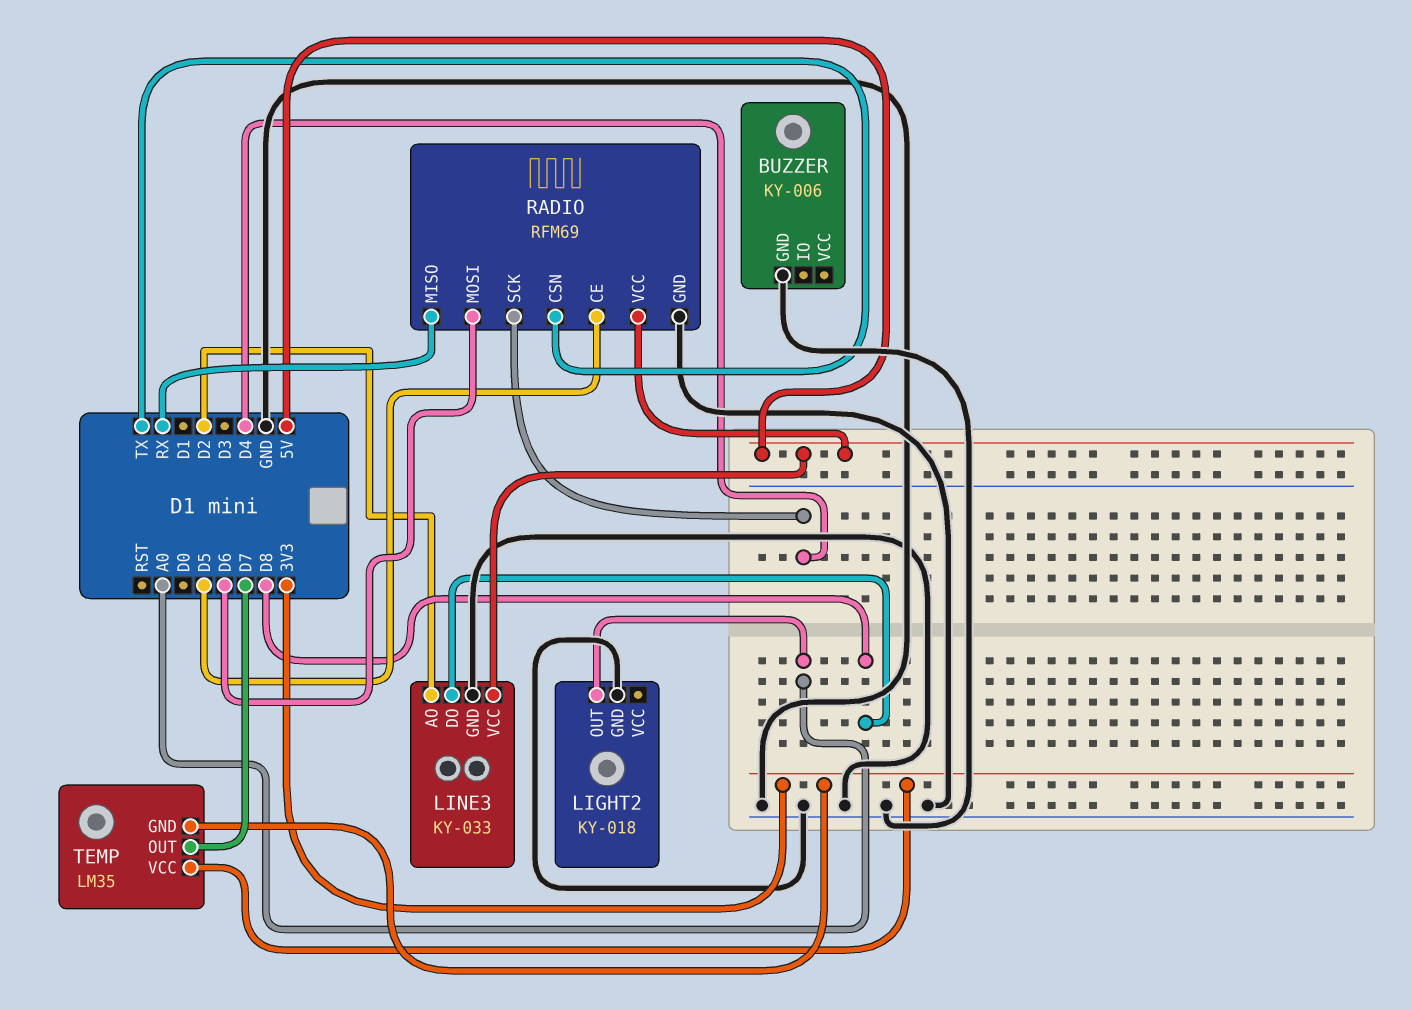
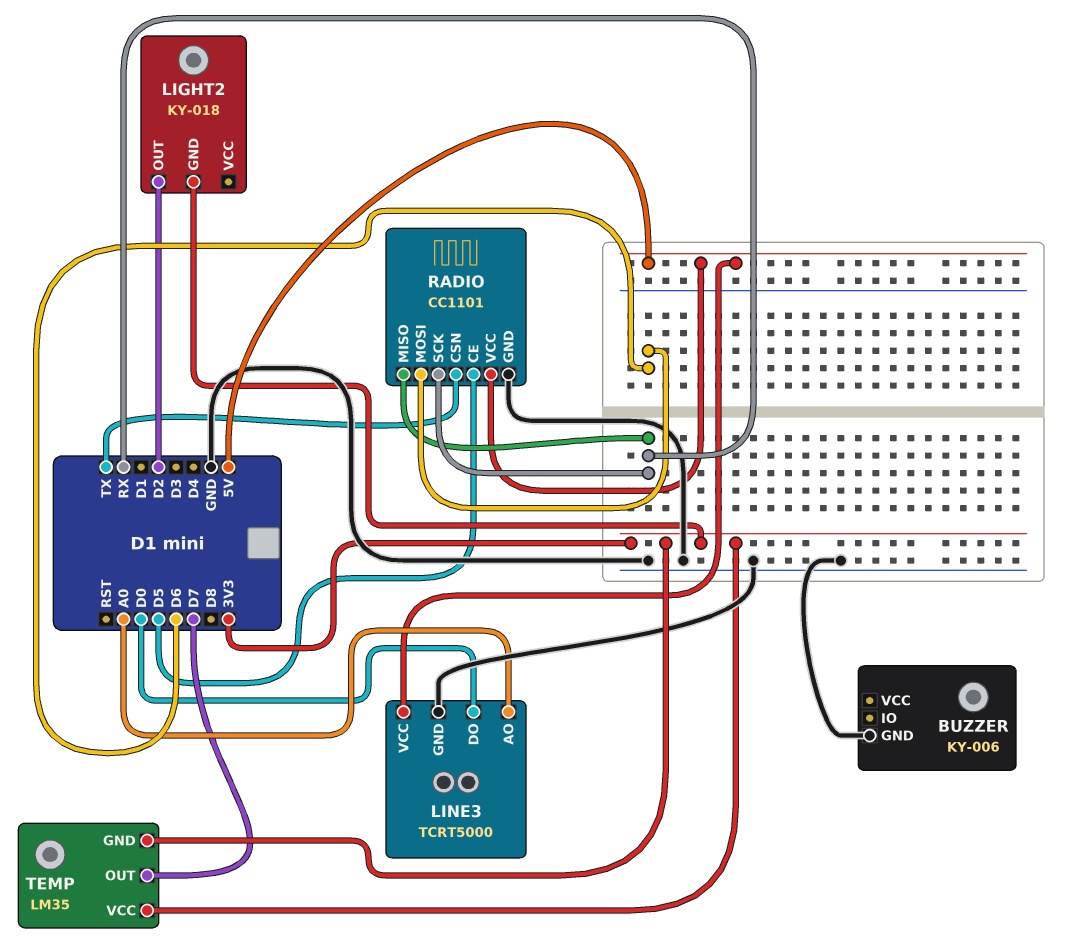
LIGHT2 pin GND: GND -> 3V3
LIGHT2 pin OUT: A0 -> D2
LINE3: KY-033 -> TCRT5000
LINE3 pin AO: D2 -> A0
LINE3 pin DO: D8 -> D0
RADIO: RFM69 -> CC1101
RADIO pin SCK: D4 -> RX

